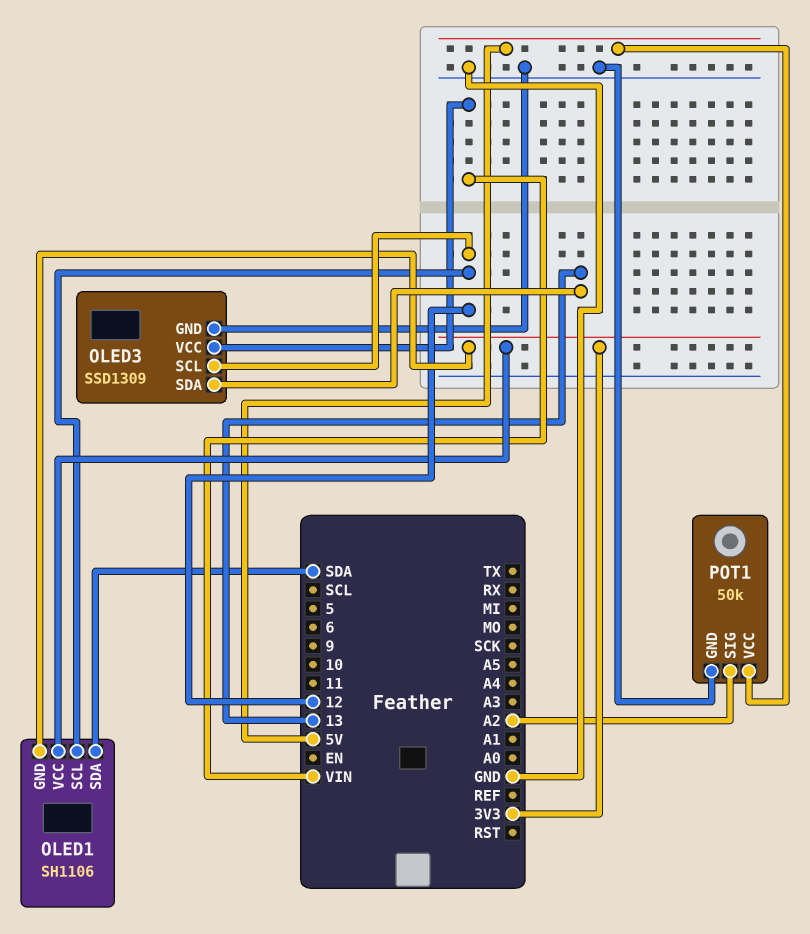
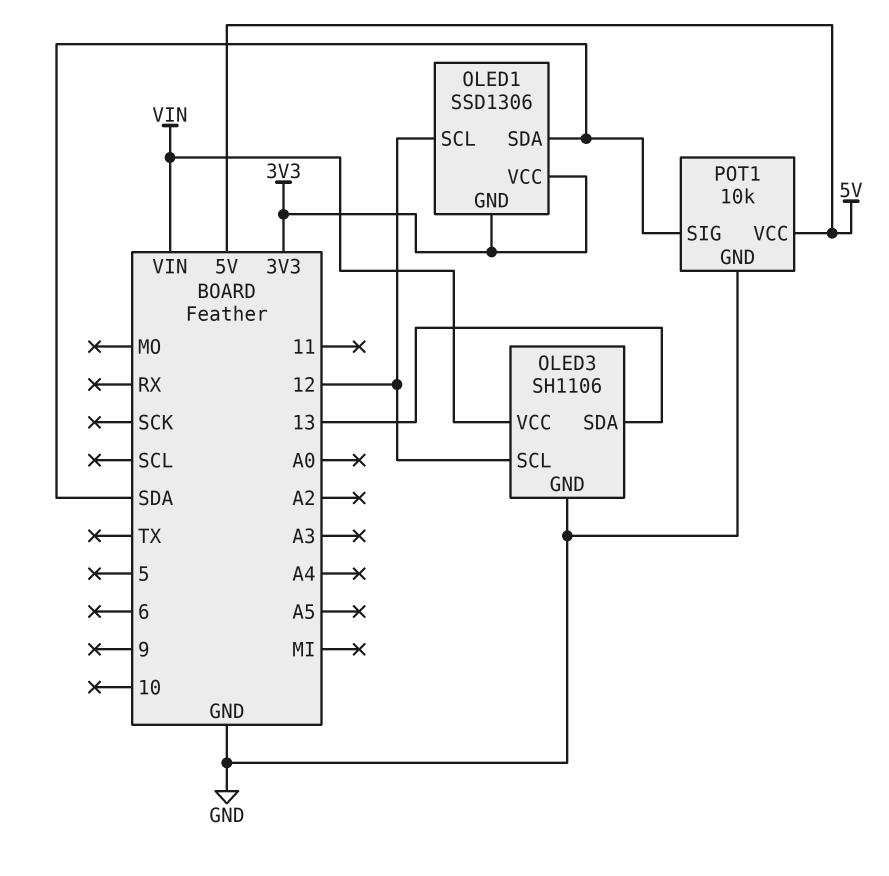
OLED1: SH1106 -> SSD1306
OLED3: SSD1309 -> SH1106
POT1: 50k -> 10k
POT1 pin SIG: A2 -> SDA

